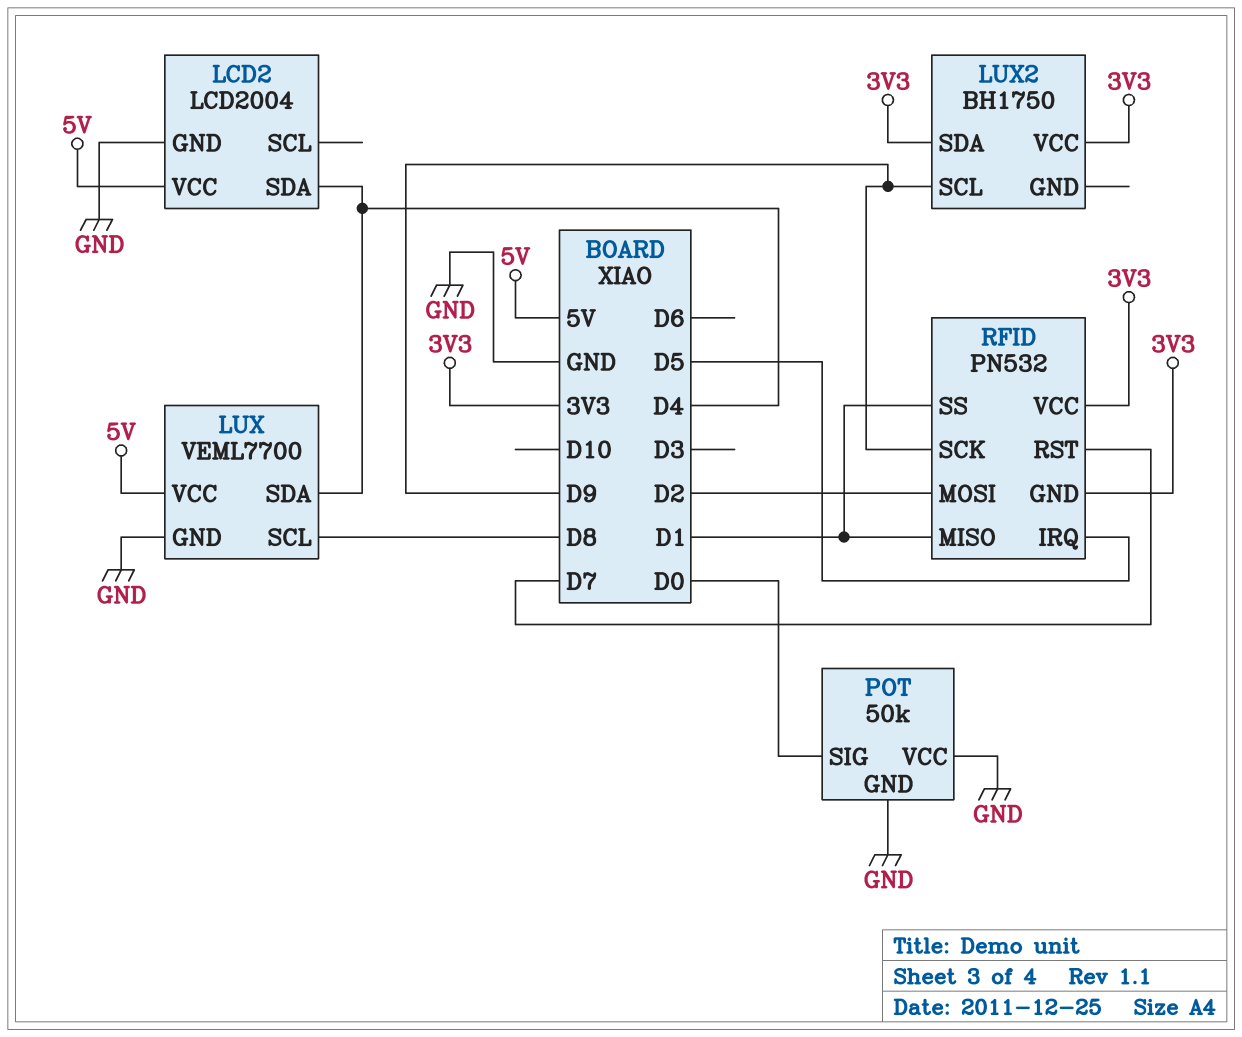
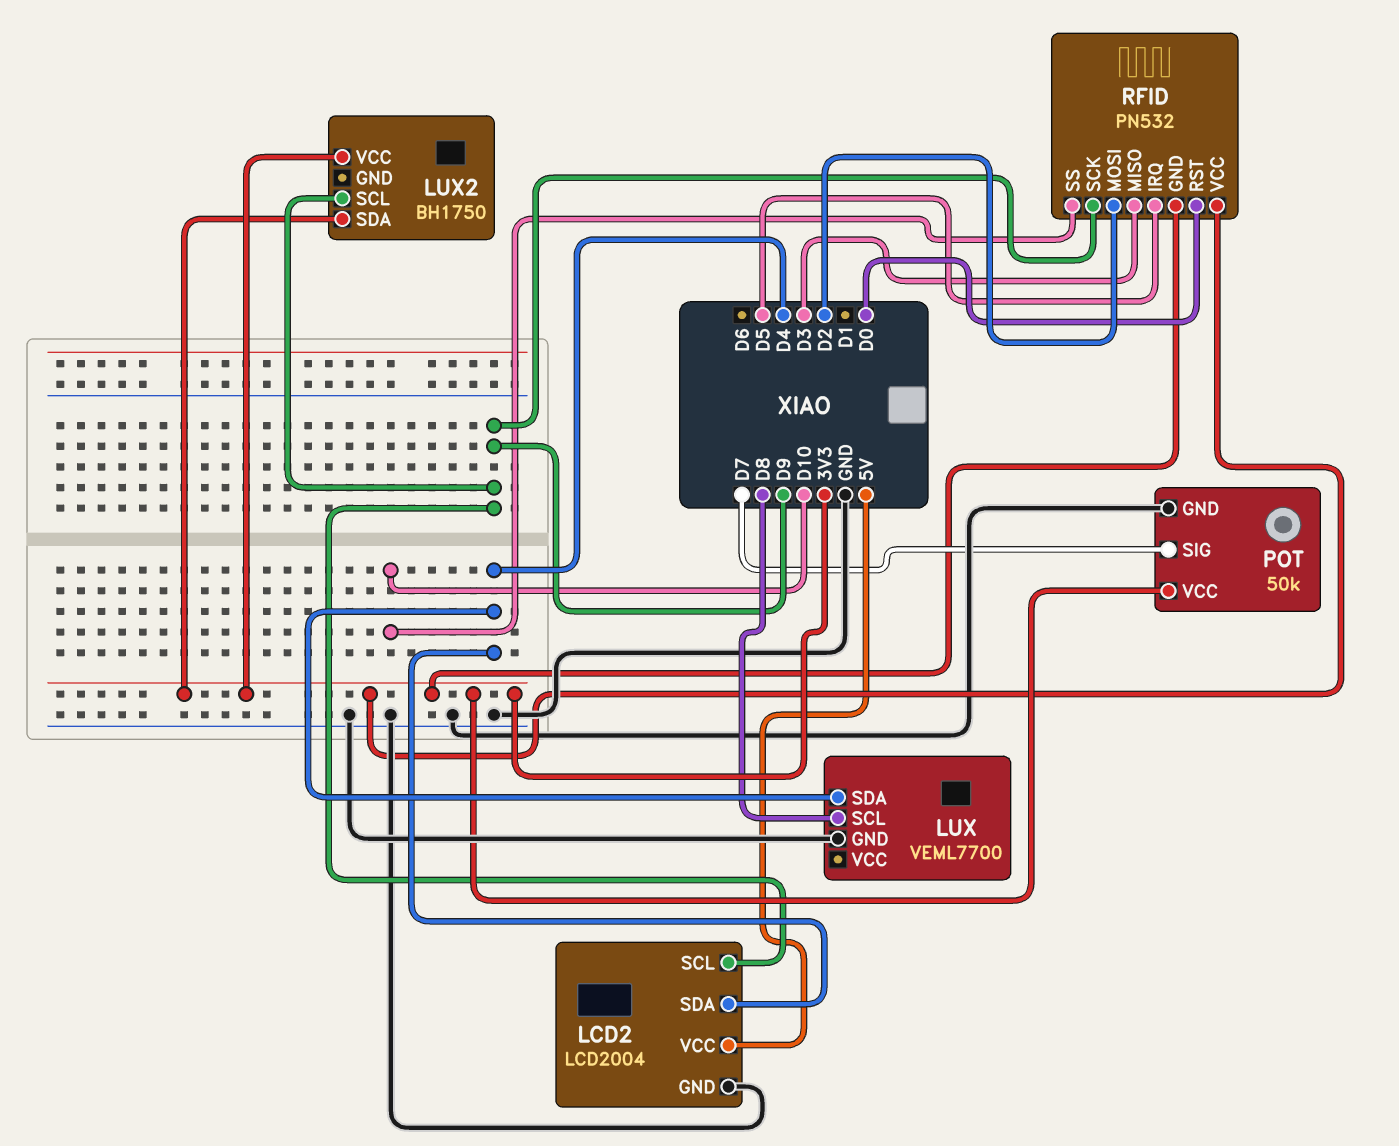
LCD2 pin SCL: none -> D9
LUX pin VCC: 5V -> none
POT pin SIG: D0 -> D7
POT pin VCC: GND -> 3V3
RFID pin MISO: D1 -> D3
RFID pin RST: D7 -> D0
RFID pin SS: D1 -> D10

